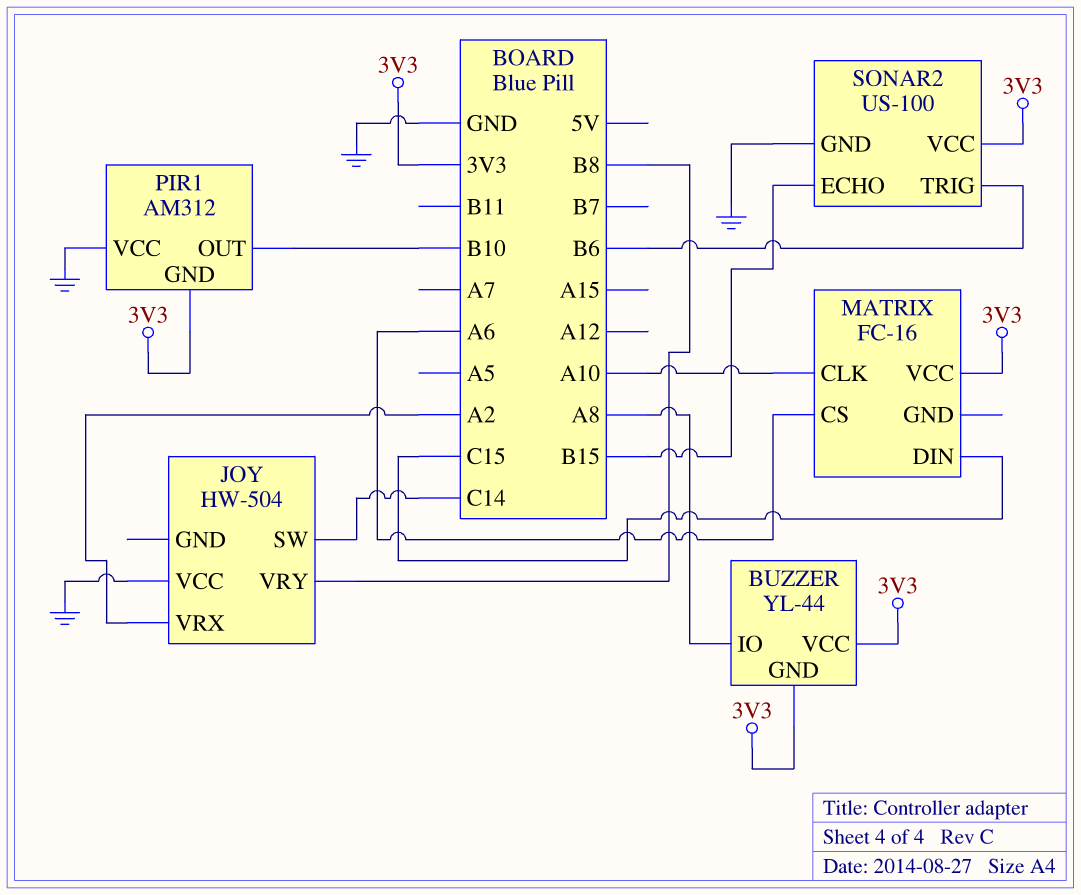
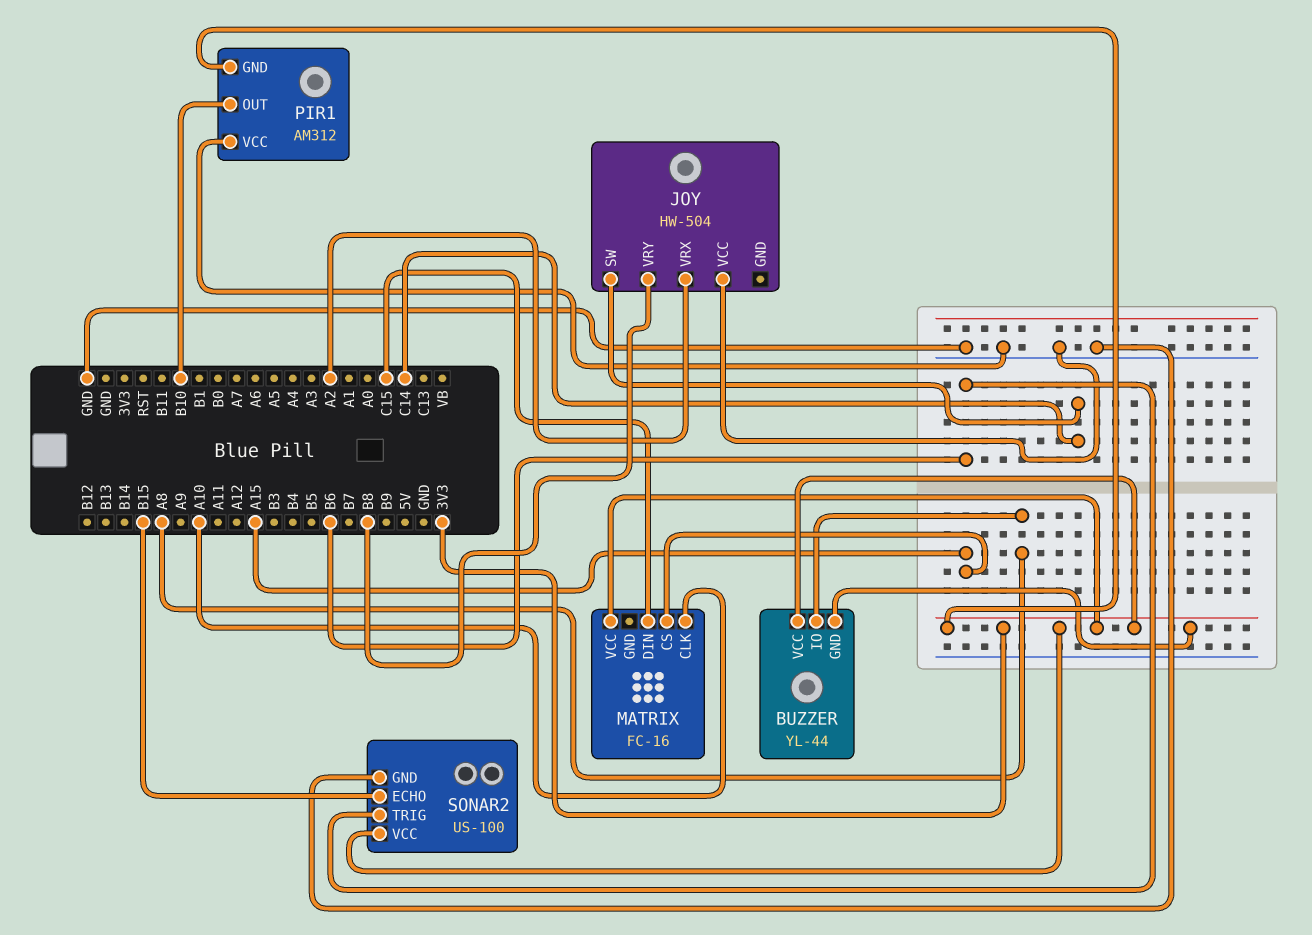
MATRIX pin CS: A6 -> A15

